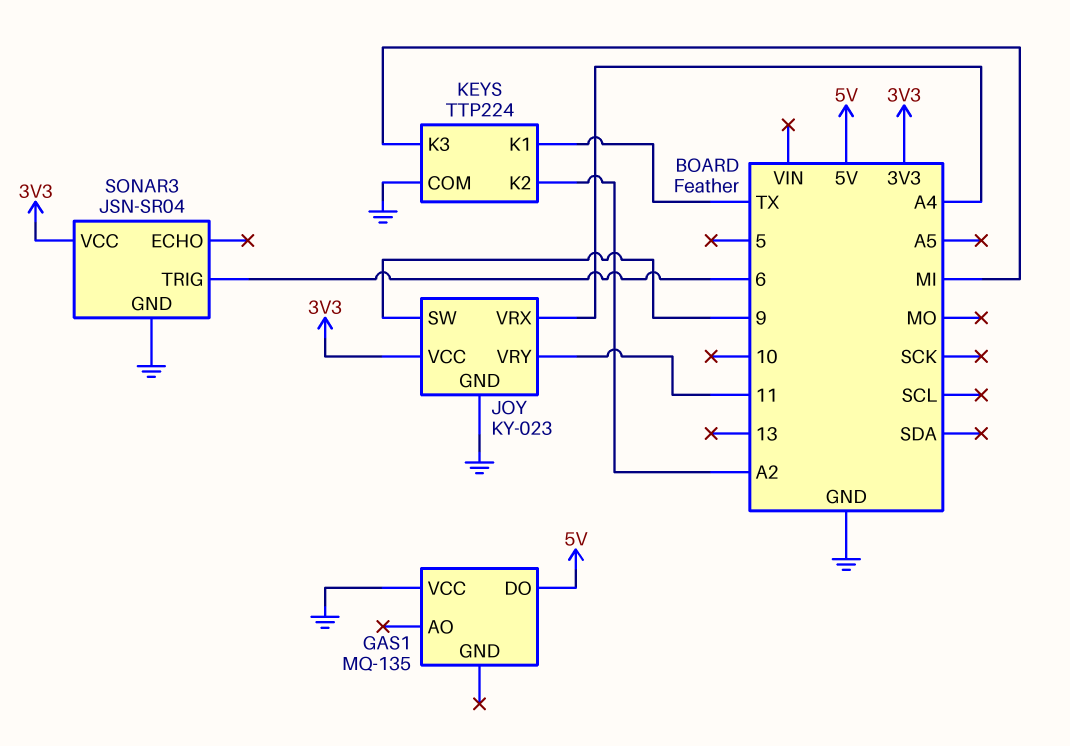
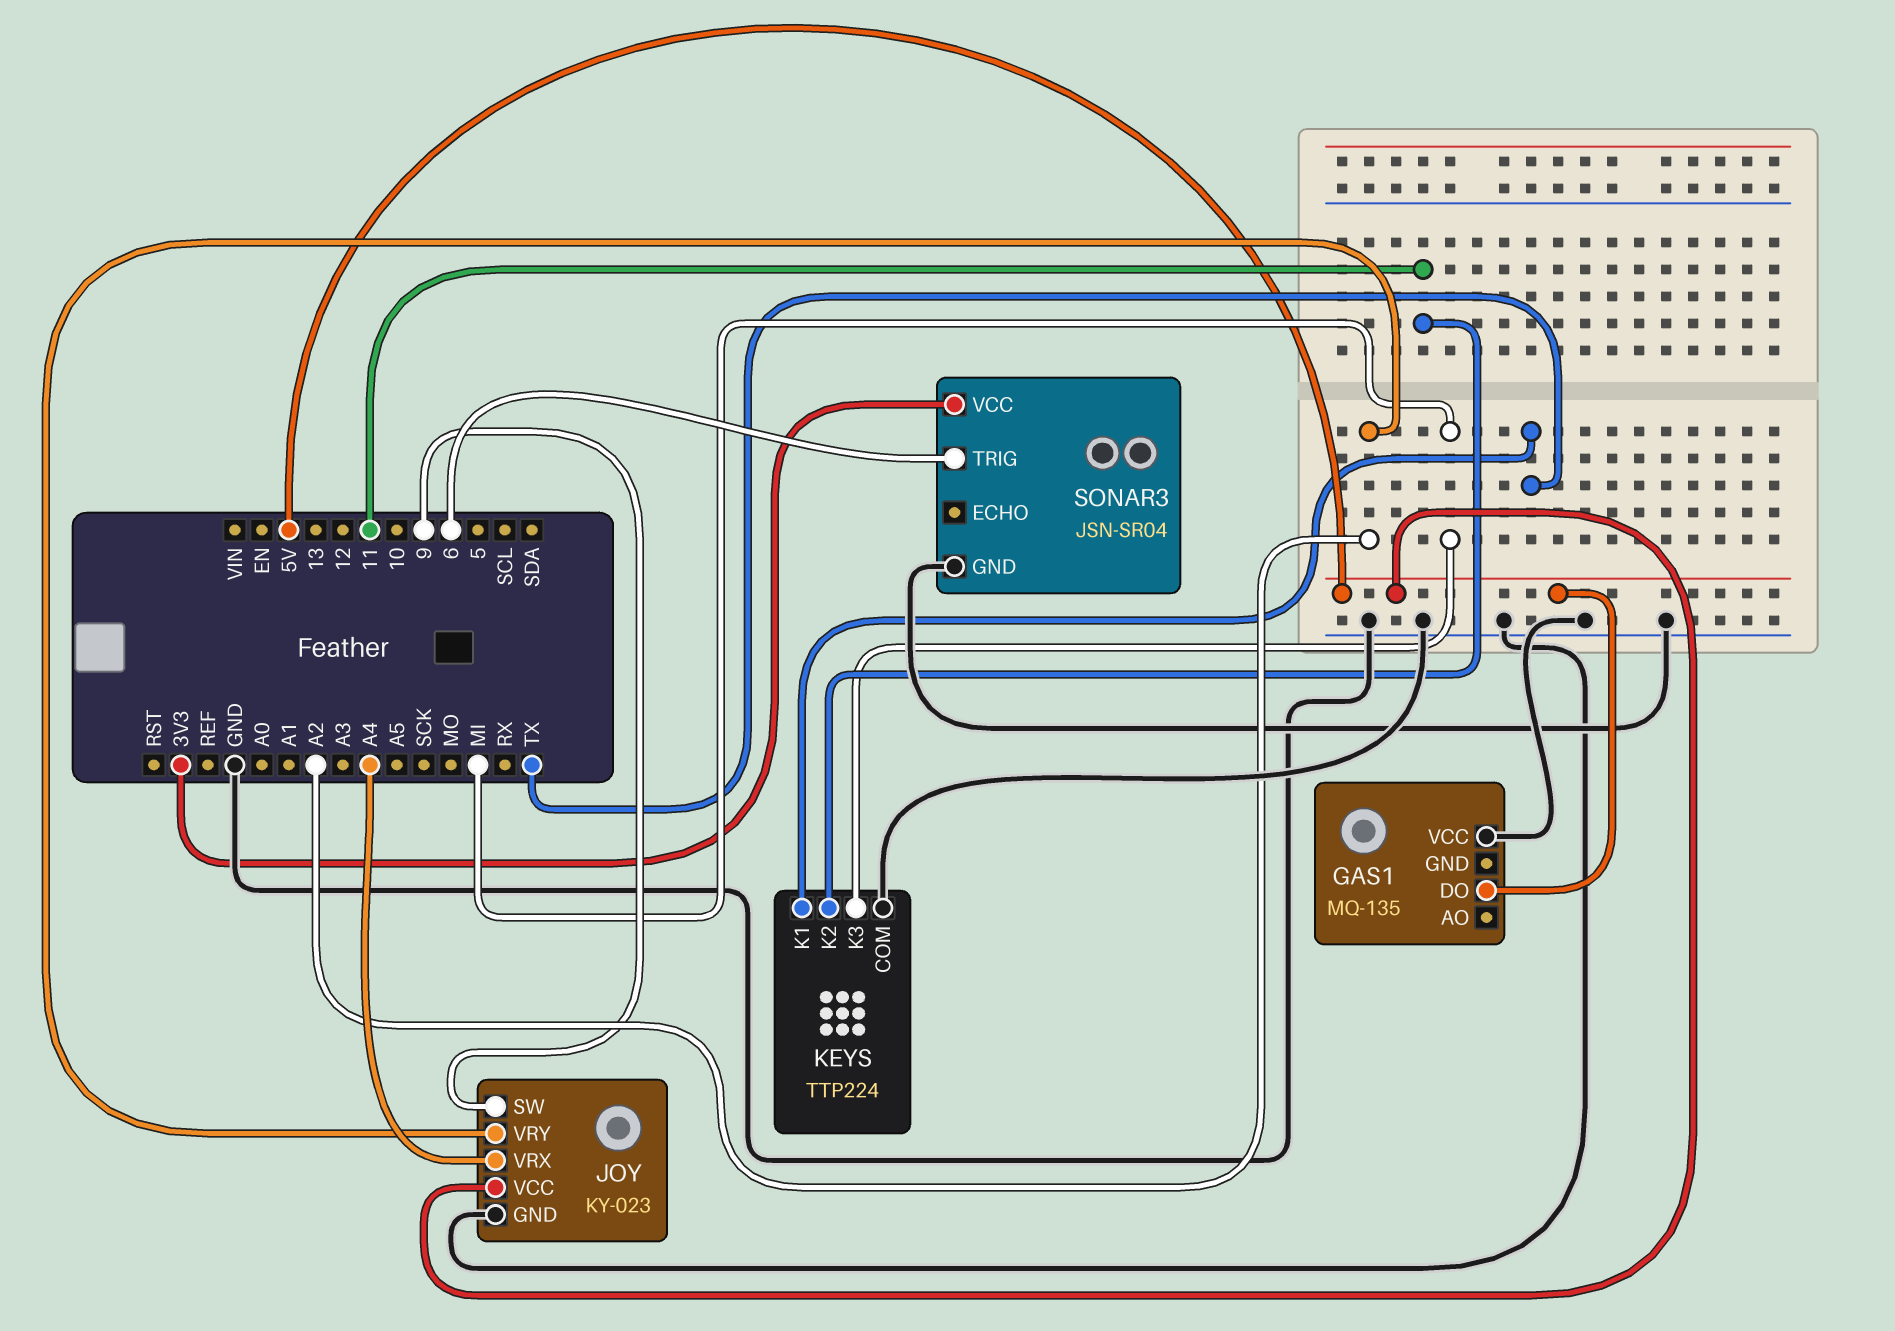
JOY pin VCC: 3V3 -> 5V
JOY pin VRY: 11 -> A2
KEYS pin K2: A2 -> 11

